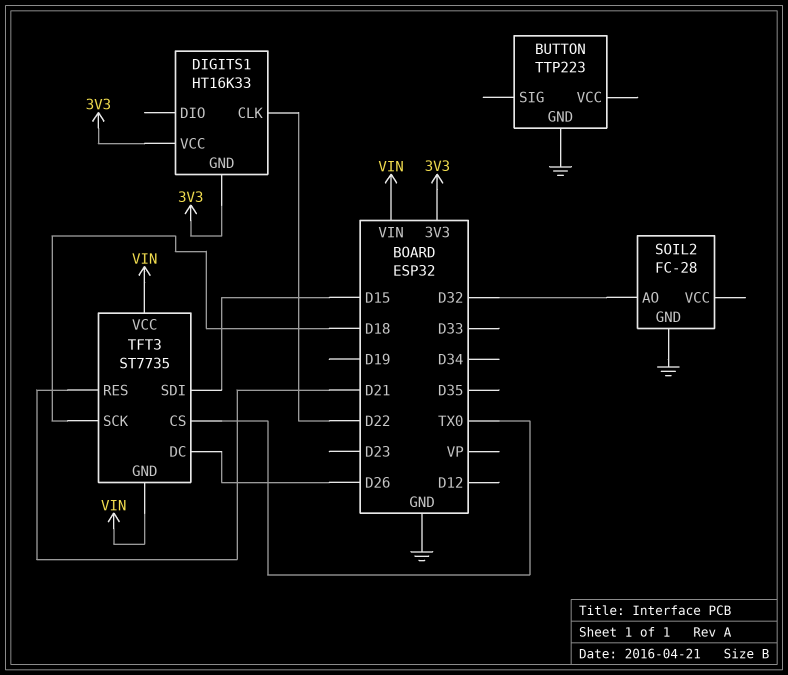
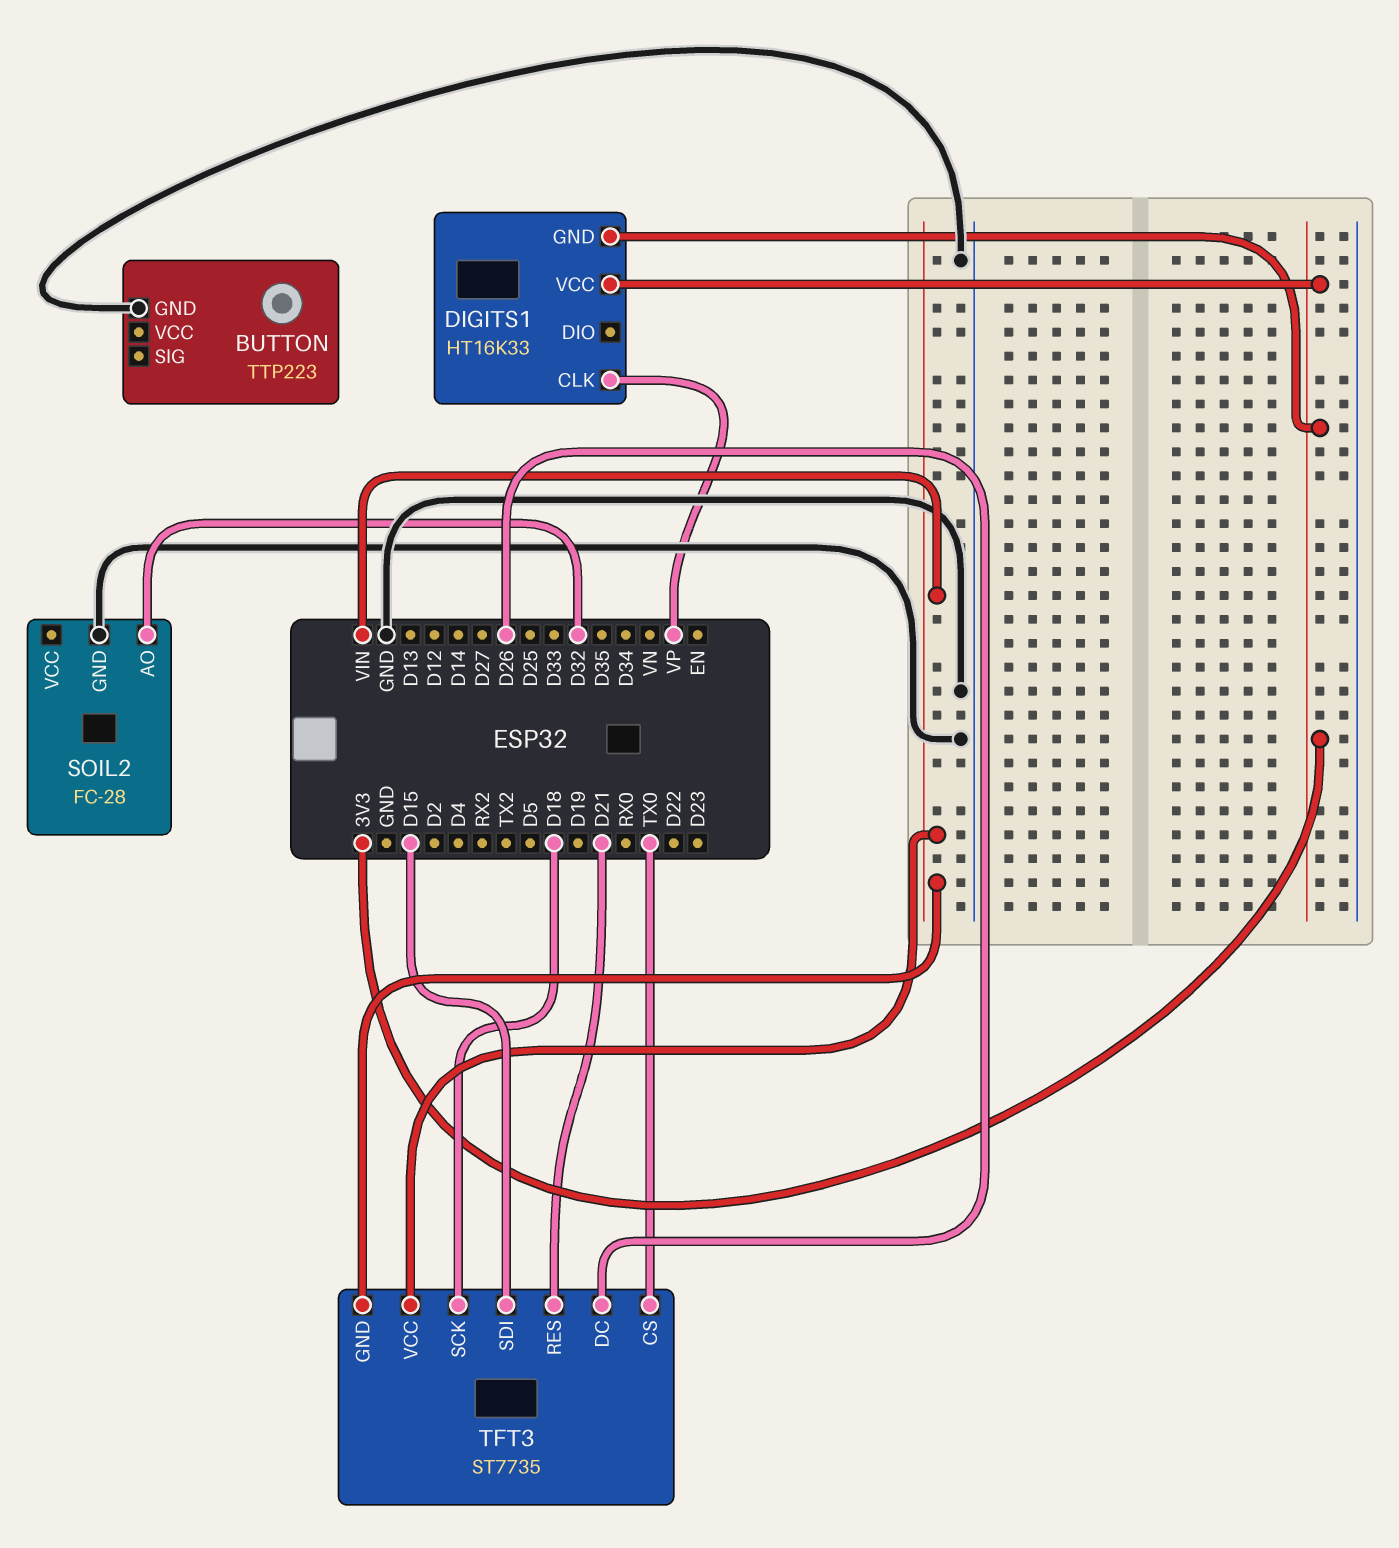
DIGITS1 pin CLK: D22 -> VP

